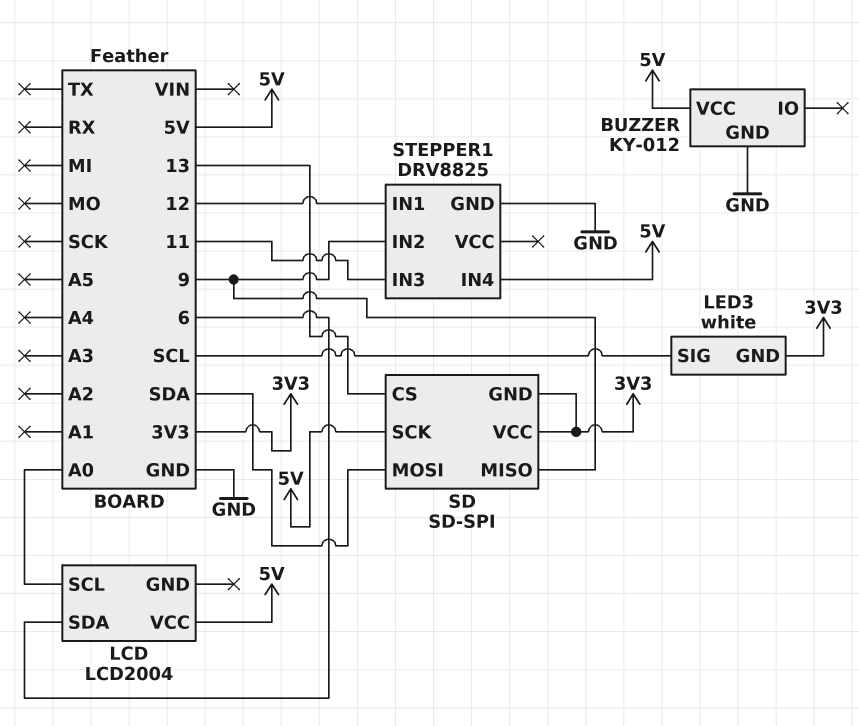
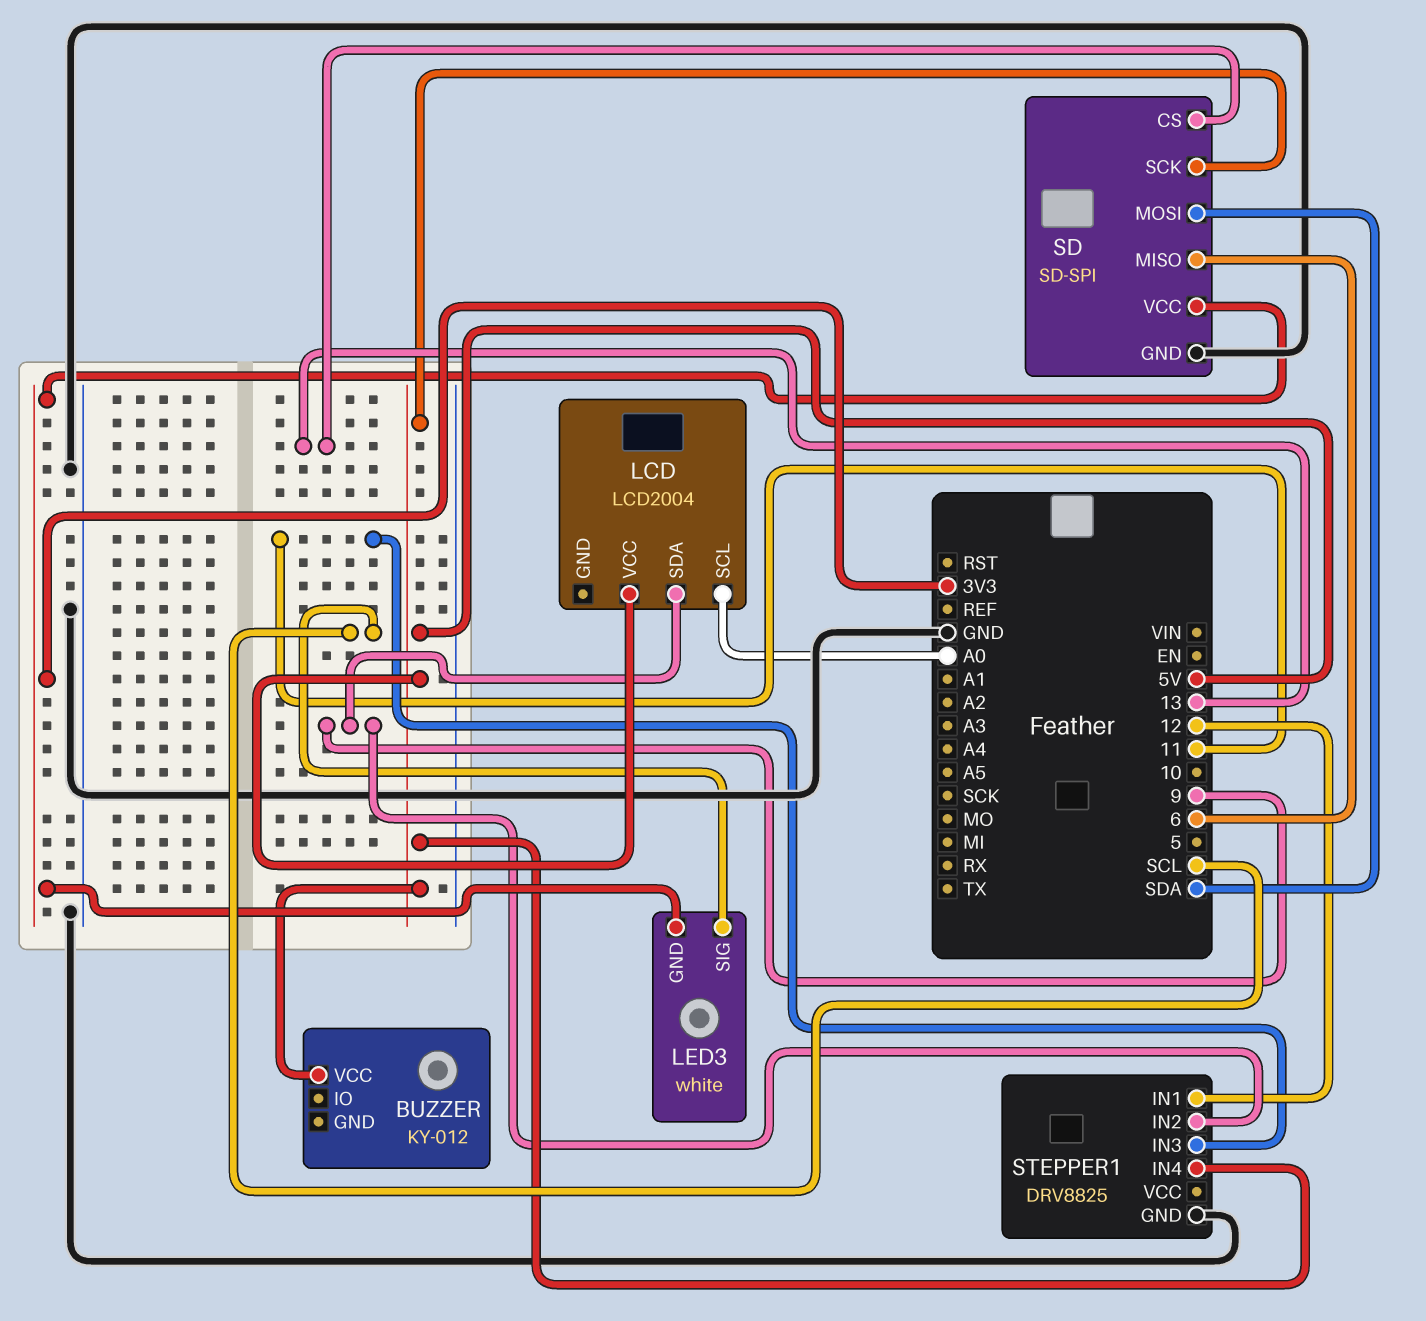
BUZZER pin GND: GND -> none
LCD pin SDA: 6 -> 9
SD pin GND: 3V3 -> GND
SD pin MISO: 9 -> 6

